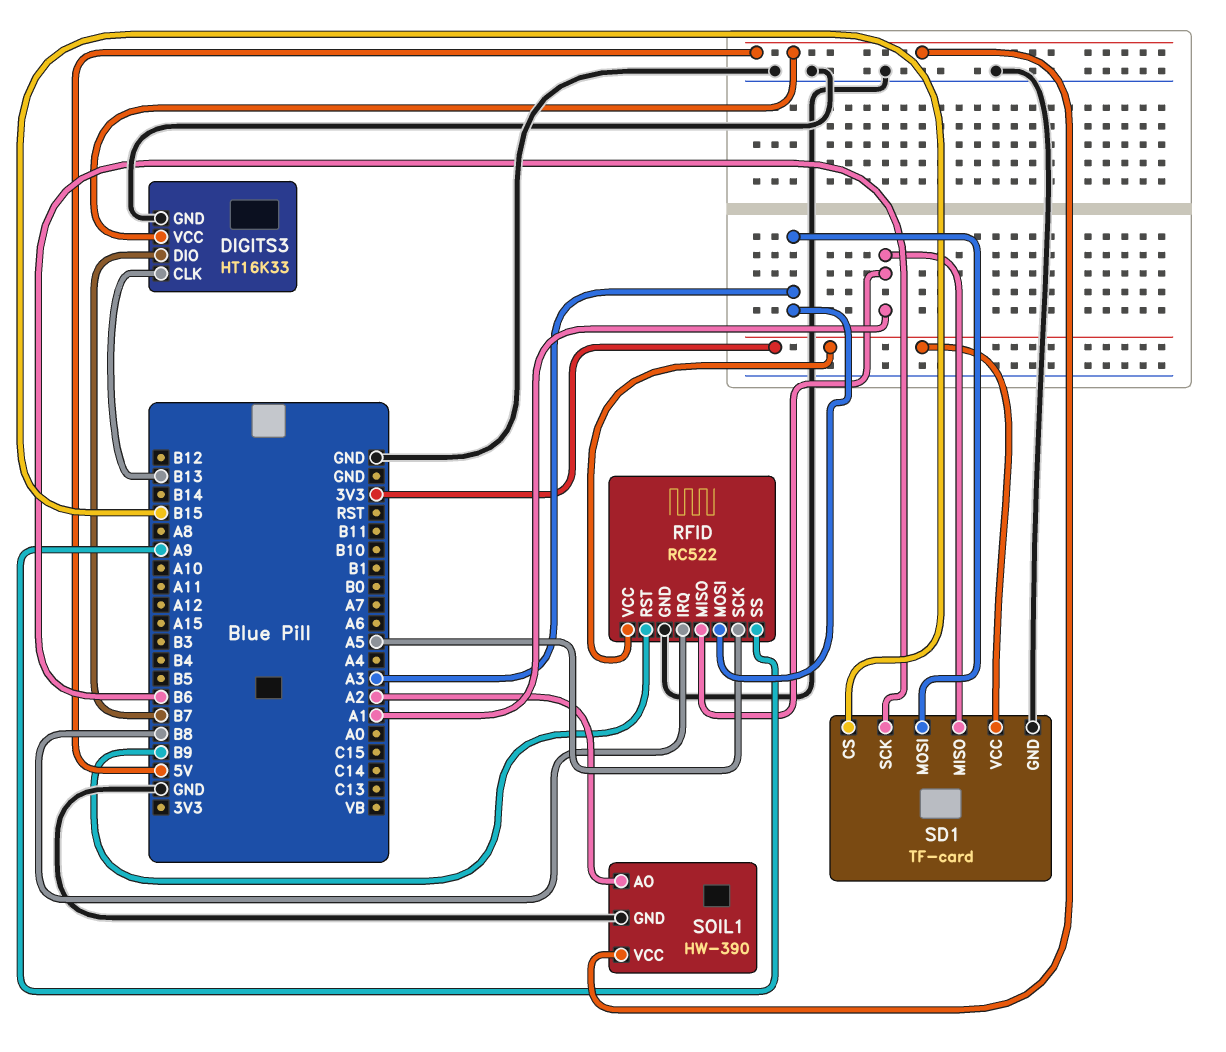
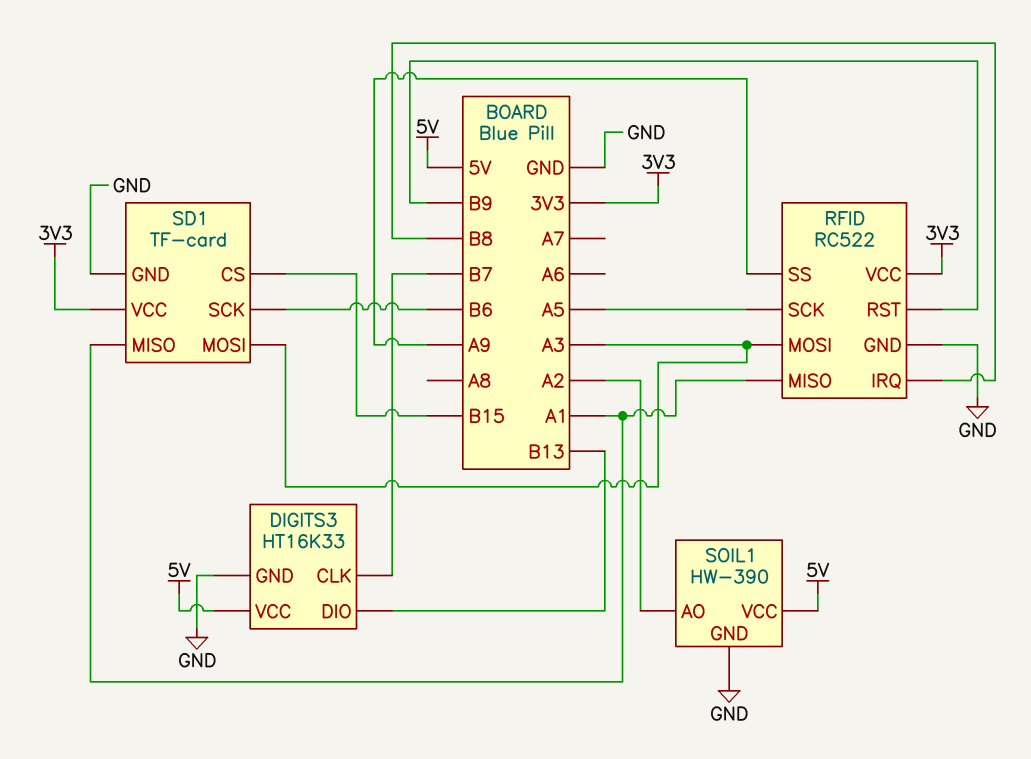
DIGITS3 pin CLK: B13 -> B7
DIGITS3 pin DIO: B7 -> B13

